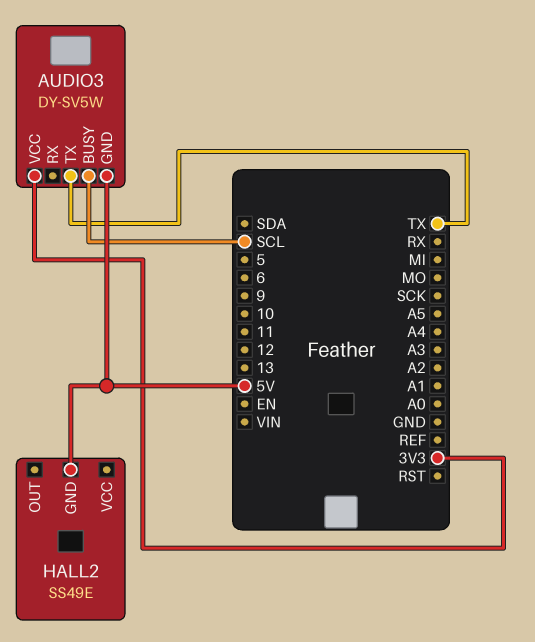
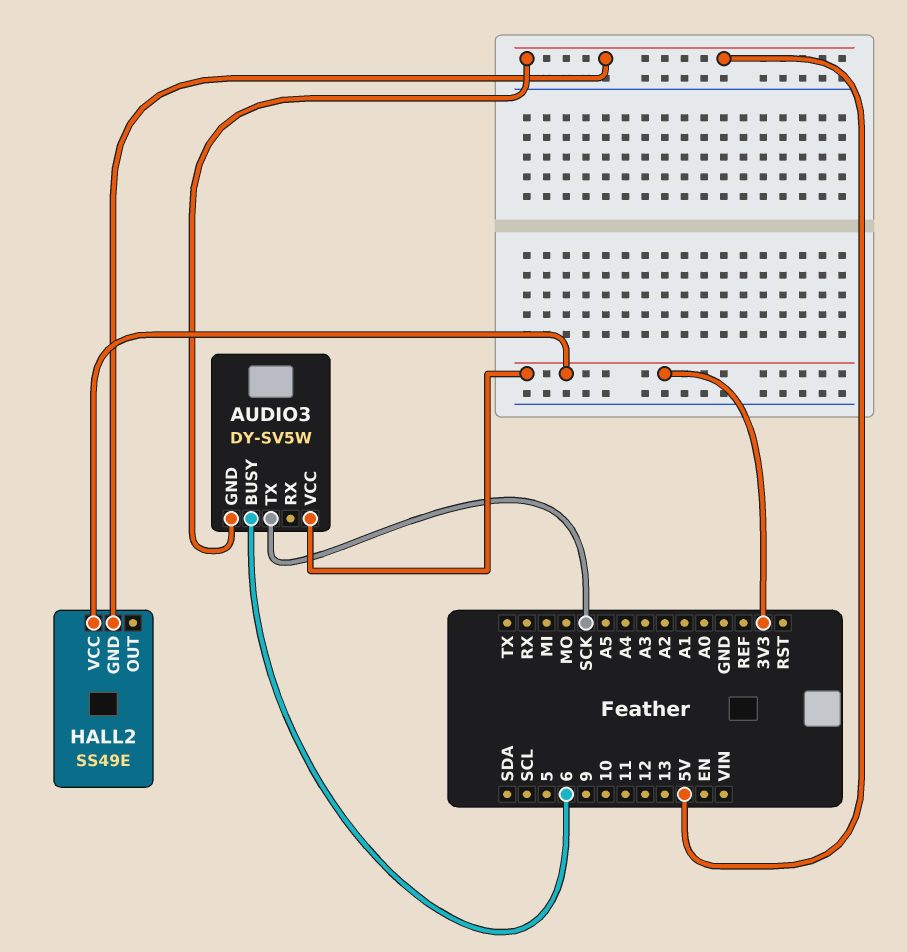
AUDIO3 pin BUSY: SCL -> 6
AUDIO3 pin TX: TX -> SCK
HALL2 pin VCC: none -> 3V3

